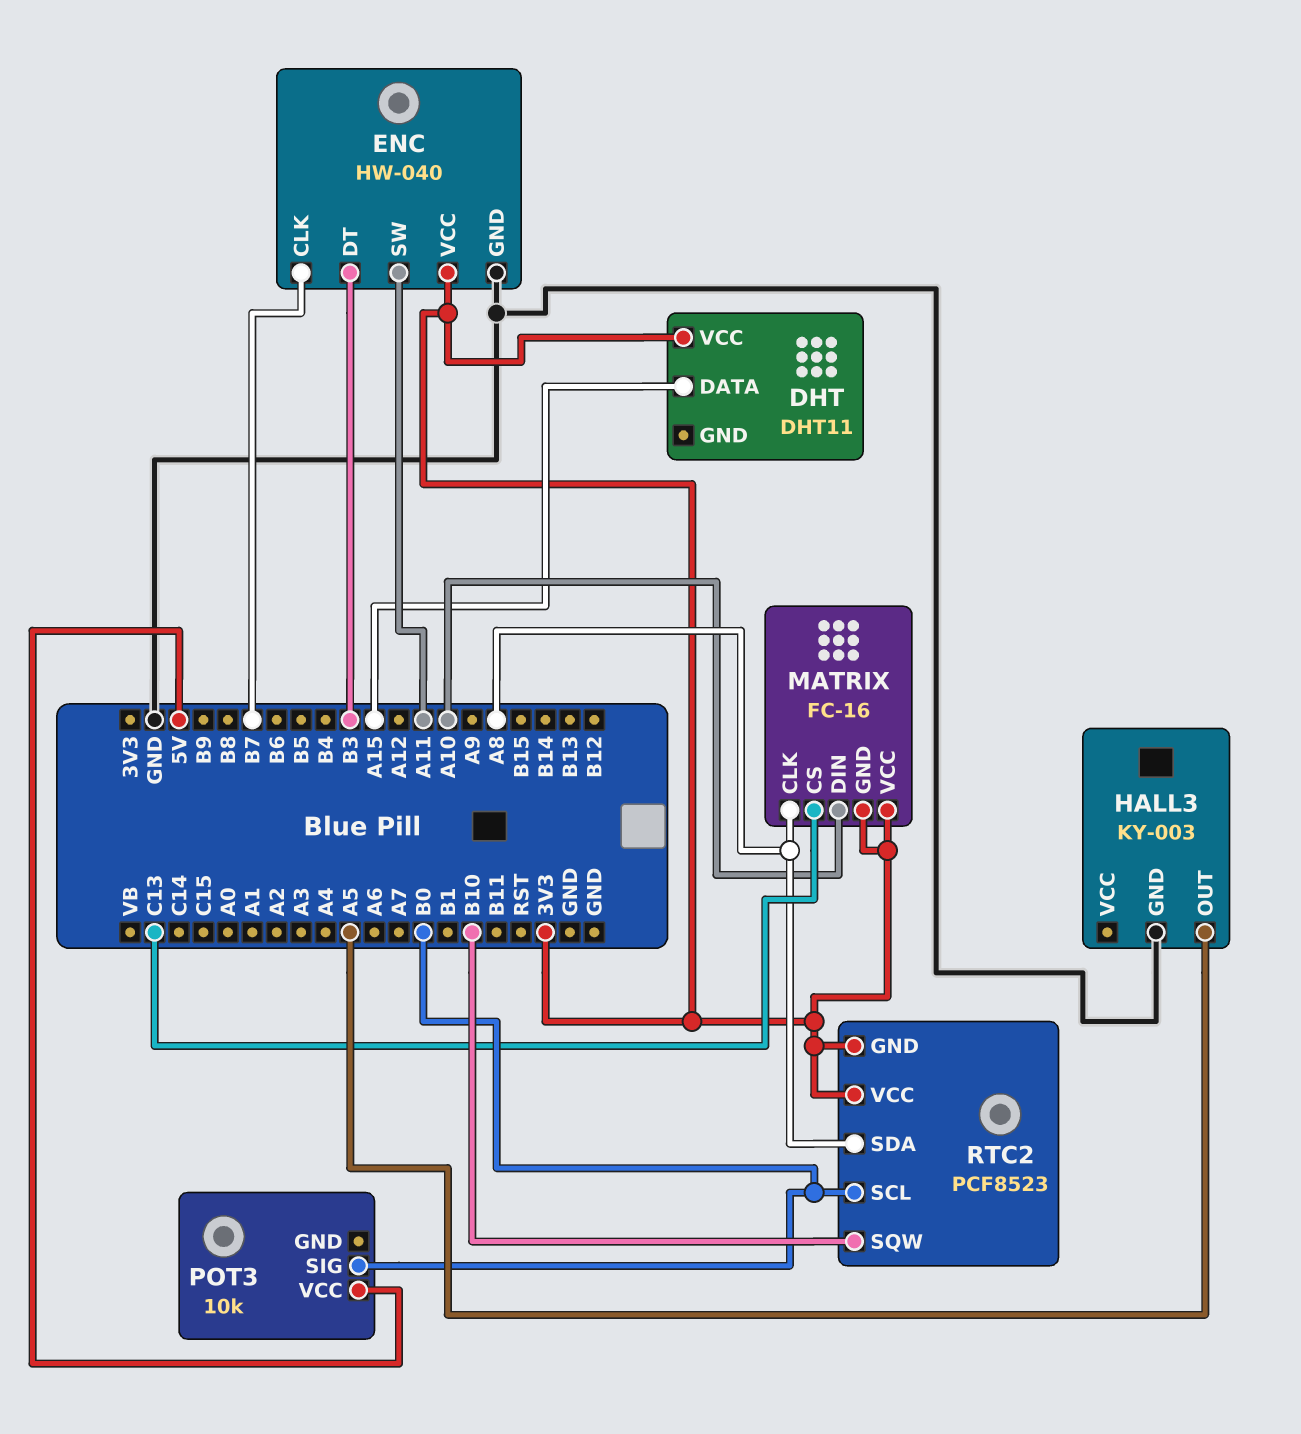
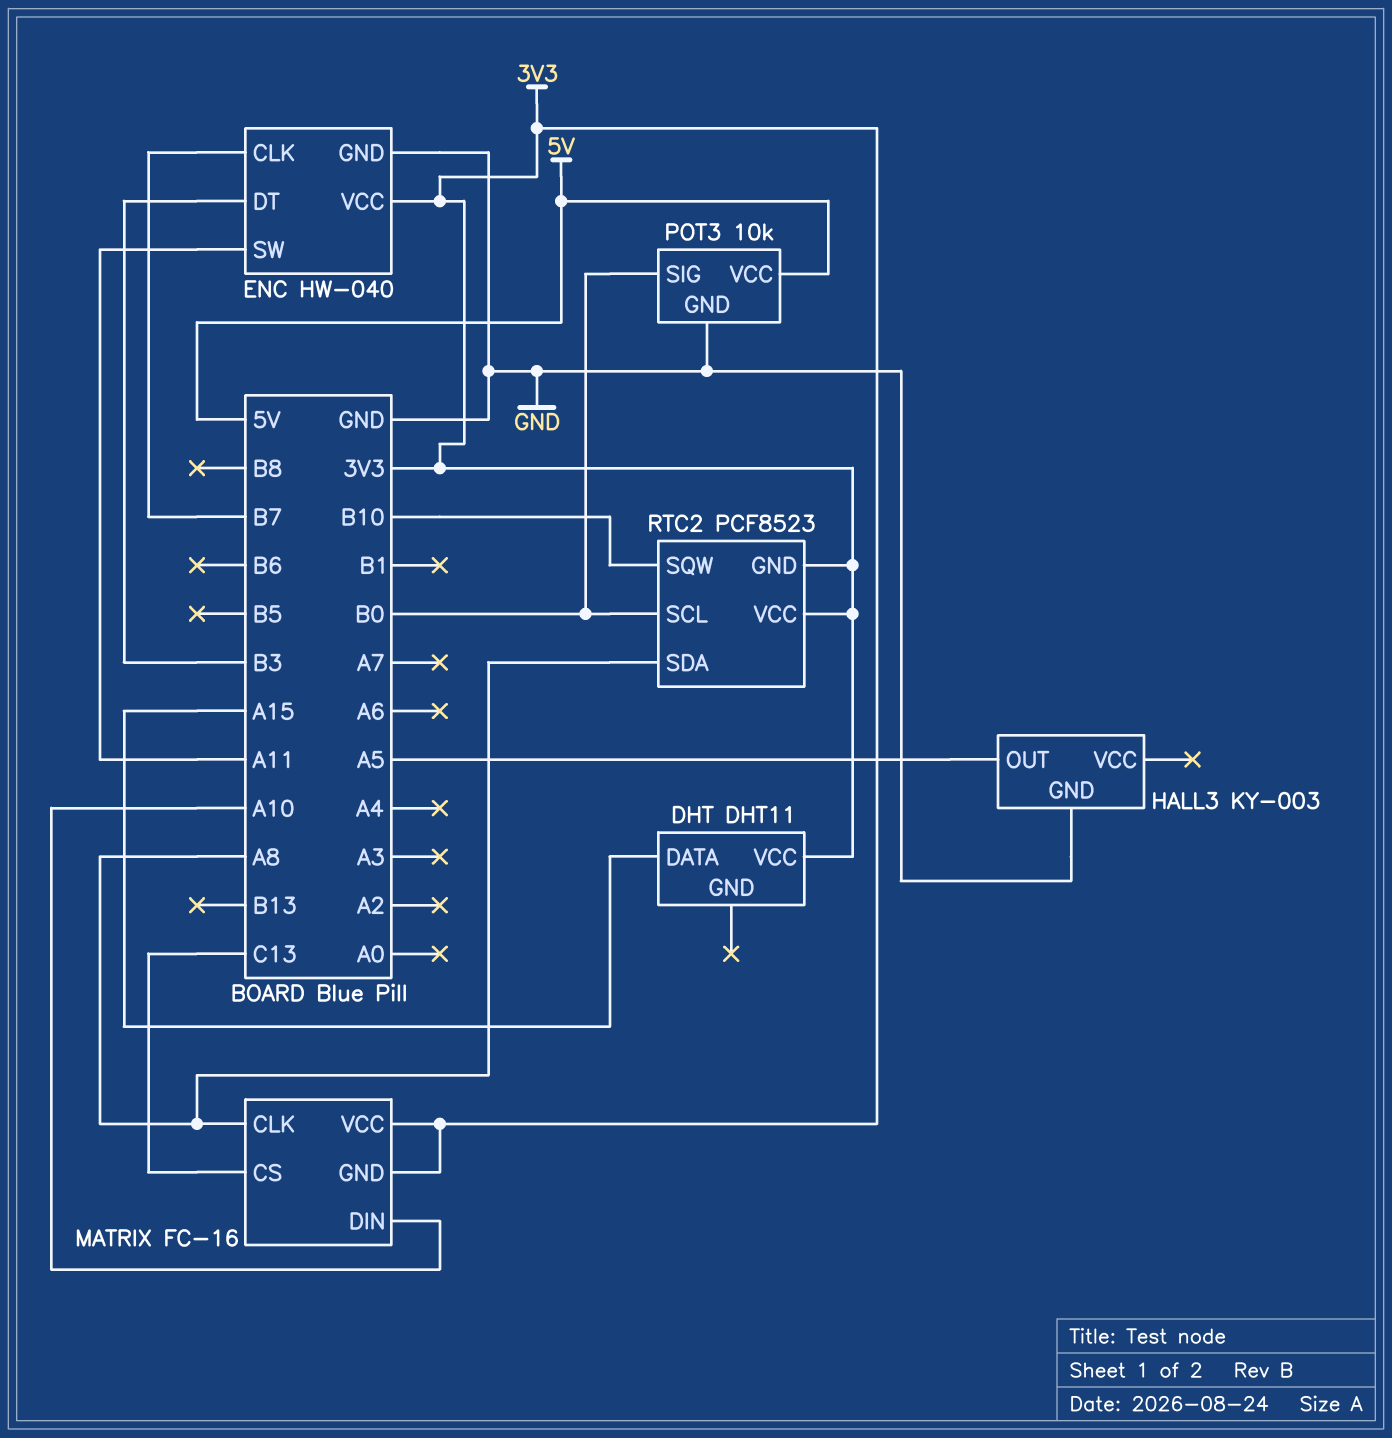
POT3 pin GND: none -> GND

